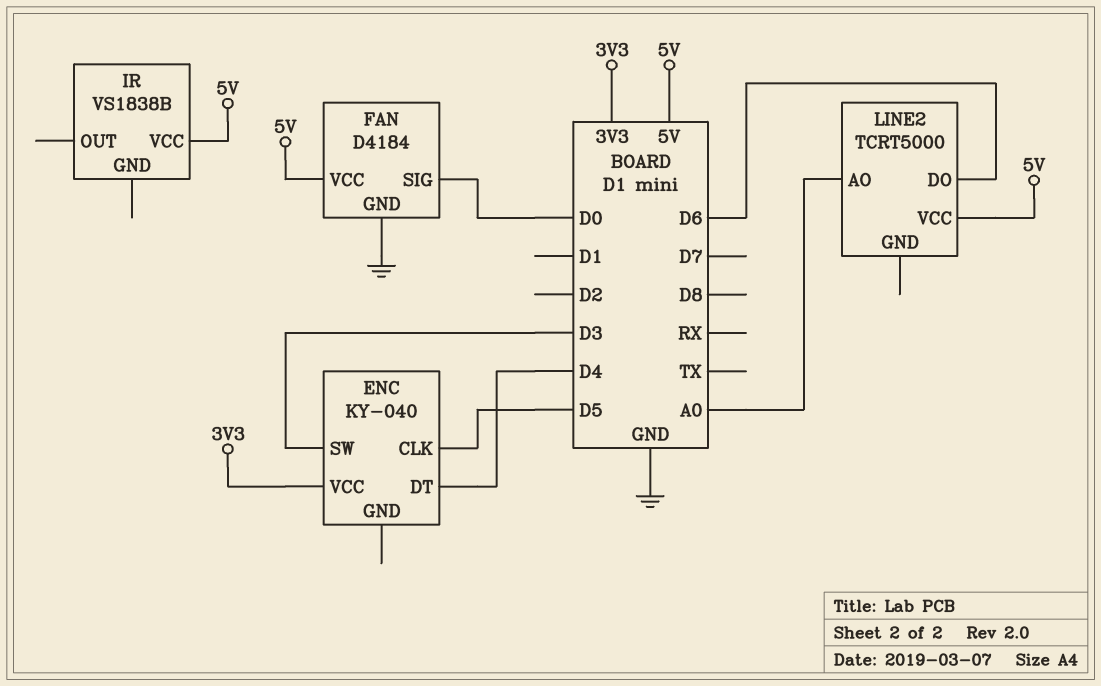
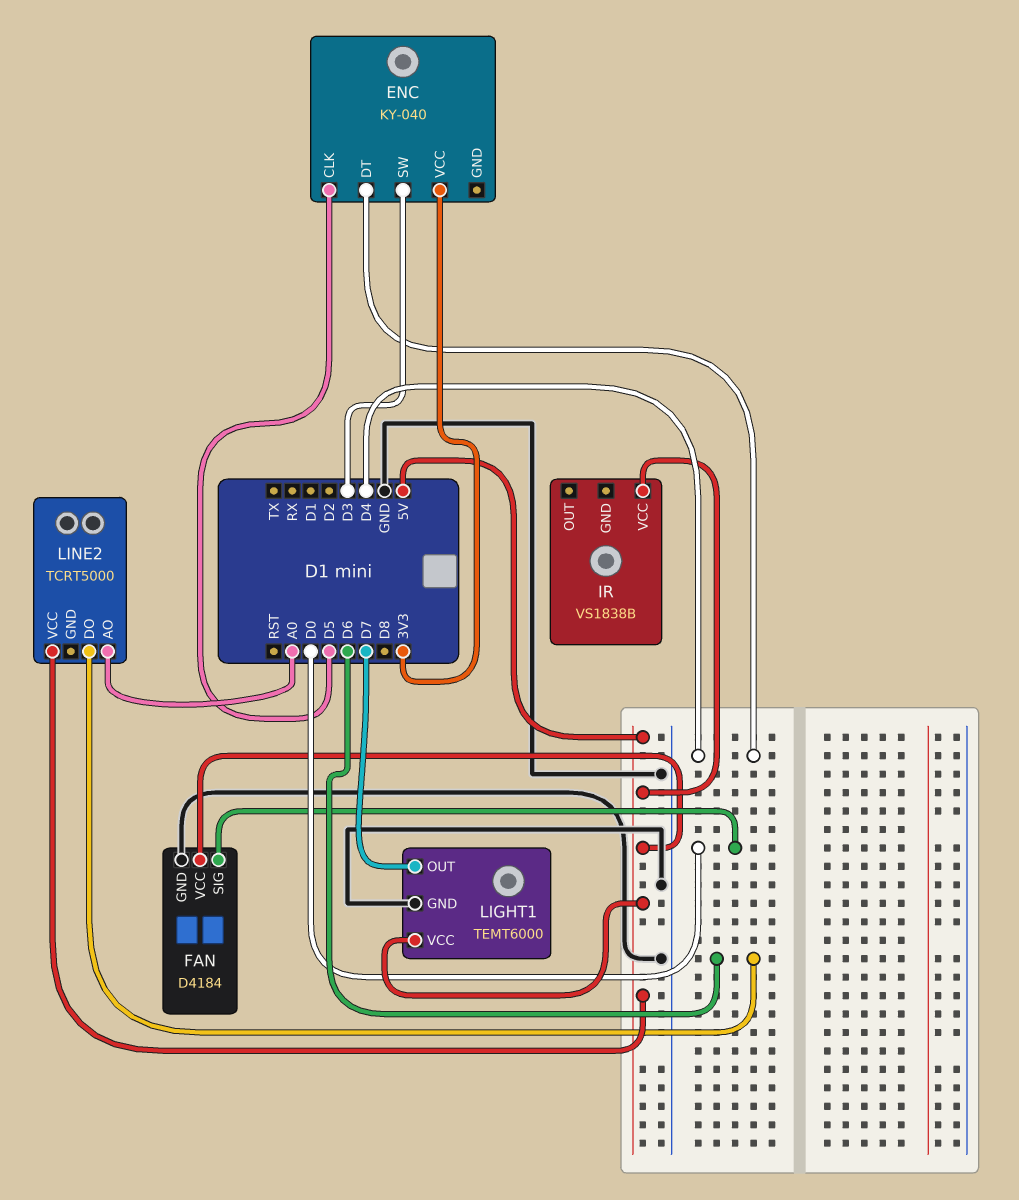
LIGHT1: none -> TEMT6000
LIGHT1 pin GND: none -> GND
LIGHT1 pin OUT: none -> D7
LIGHT1 pin VCC: none -> 5V

